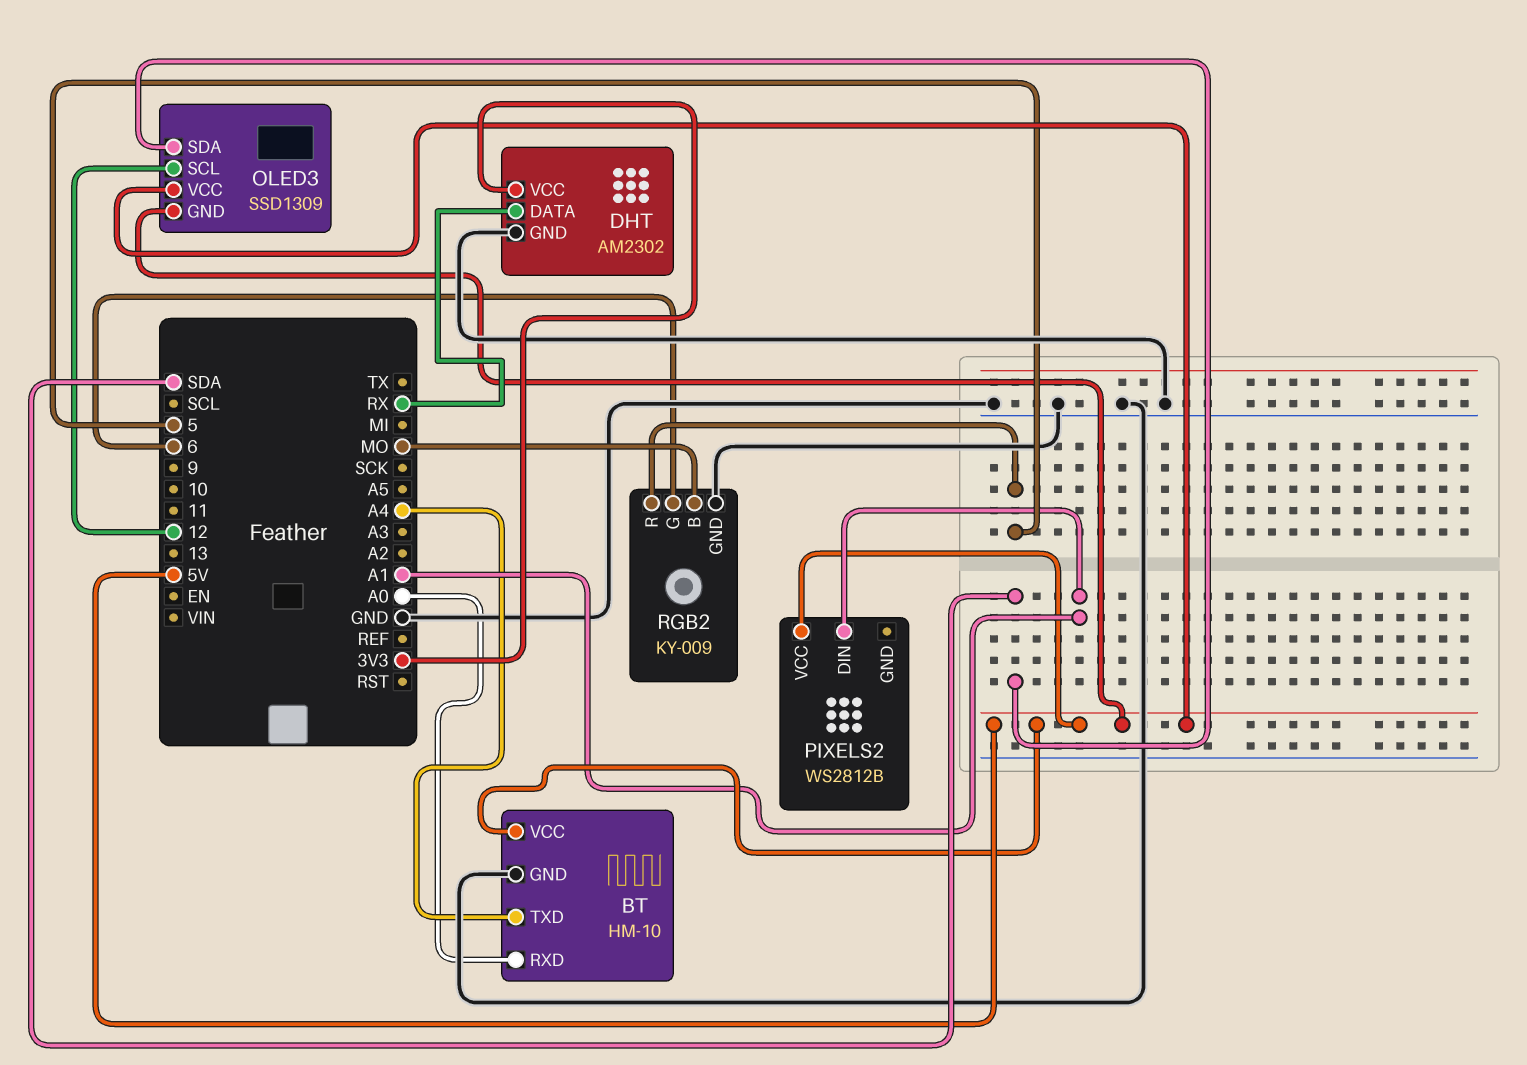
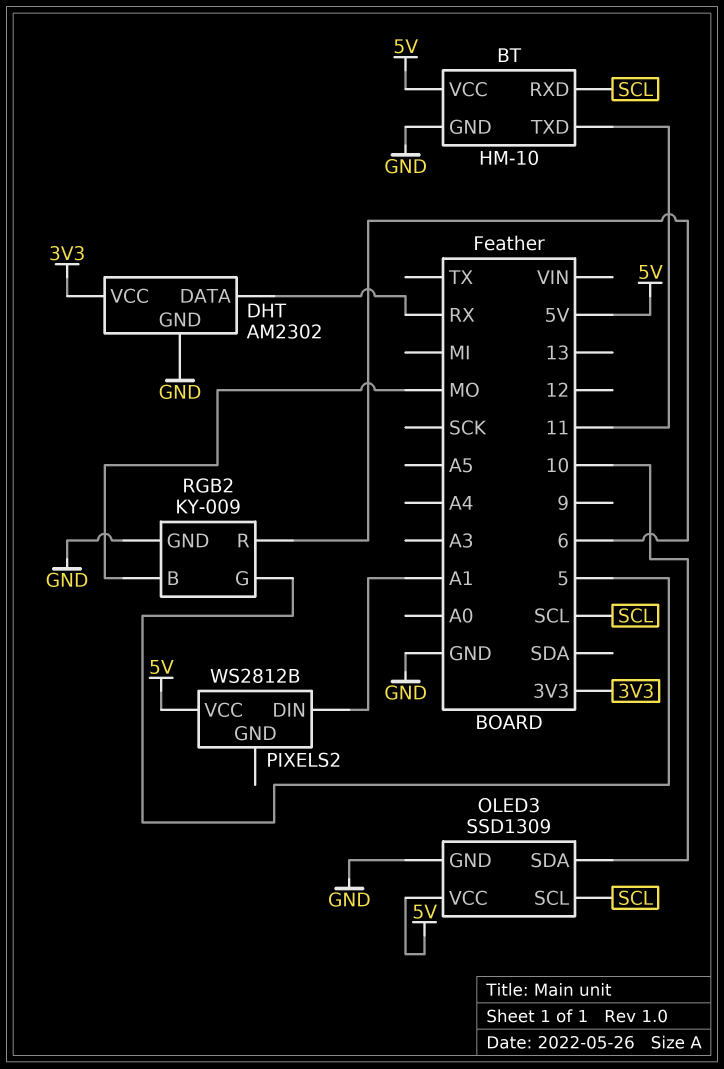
BT pin RXD: A0 -> SCL
BT pin TXD: A4 -> 11
OLED3 pin GND: 5V -> GND
OLED3 pin SCL: 12 -> SCL
OLED3 pin SDA: SDA -> 10
RGB2 pin G: 6 -> 5
RGB2 pin R: 5 -> 6

